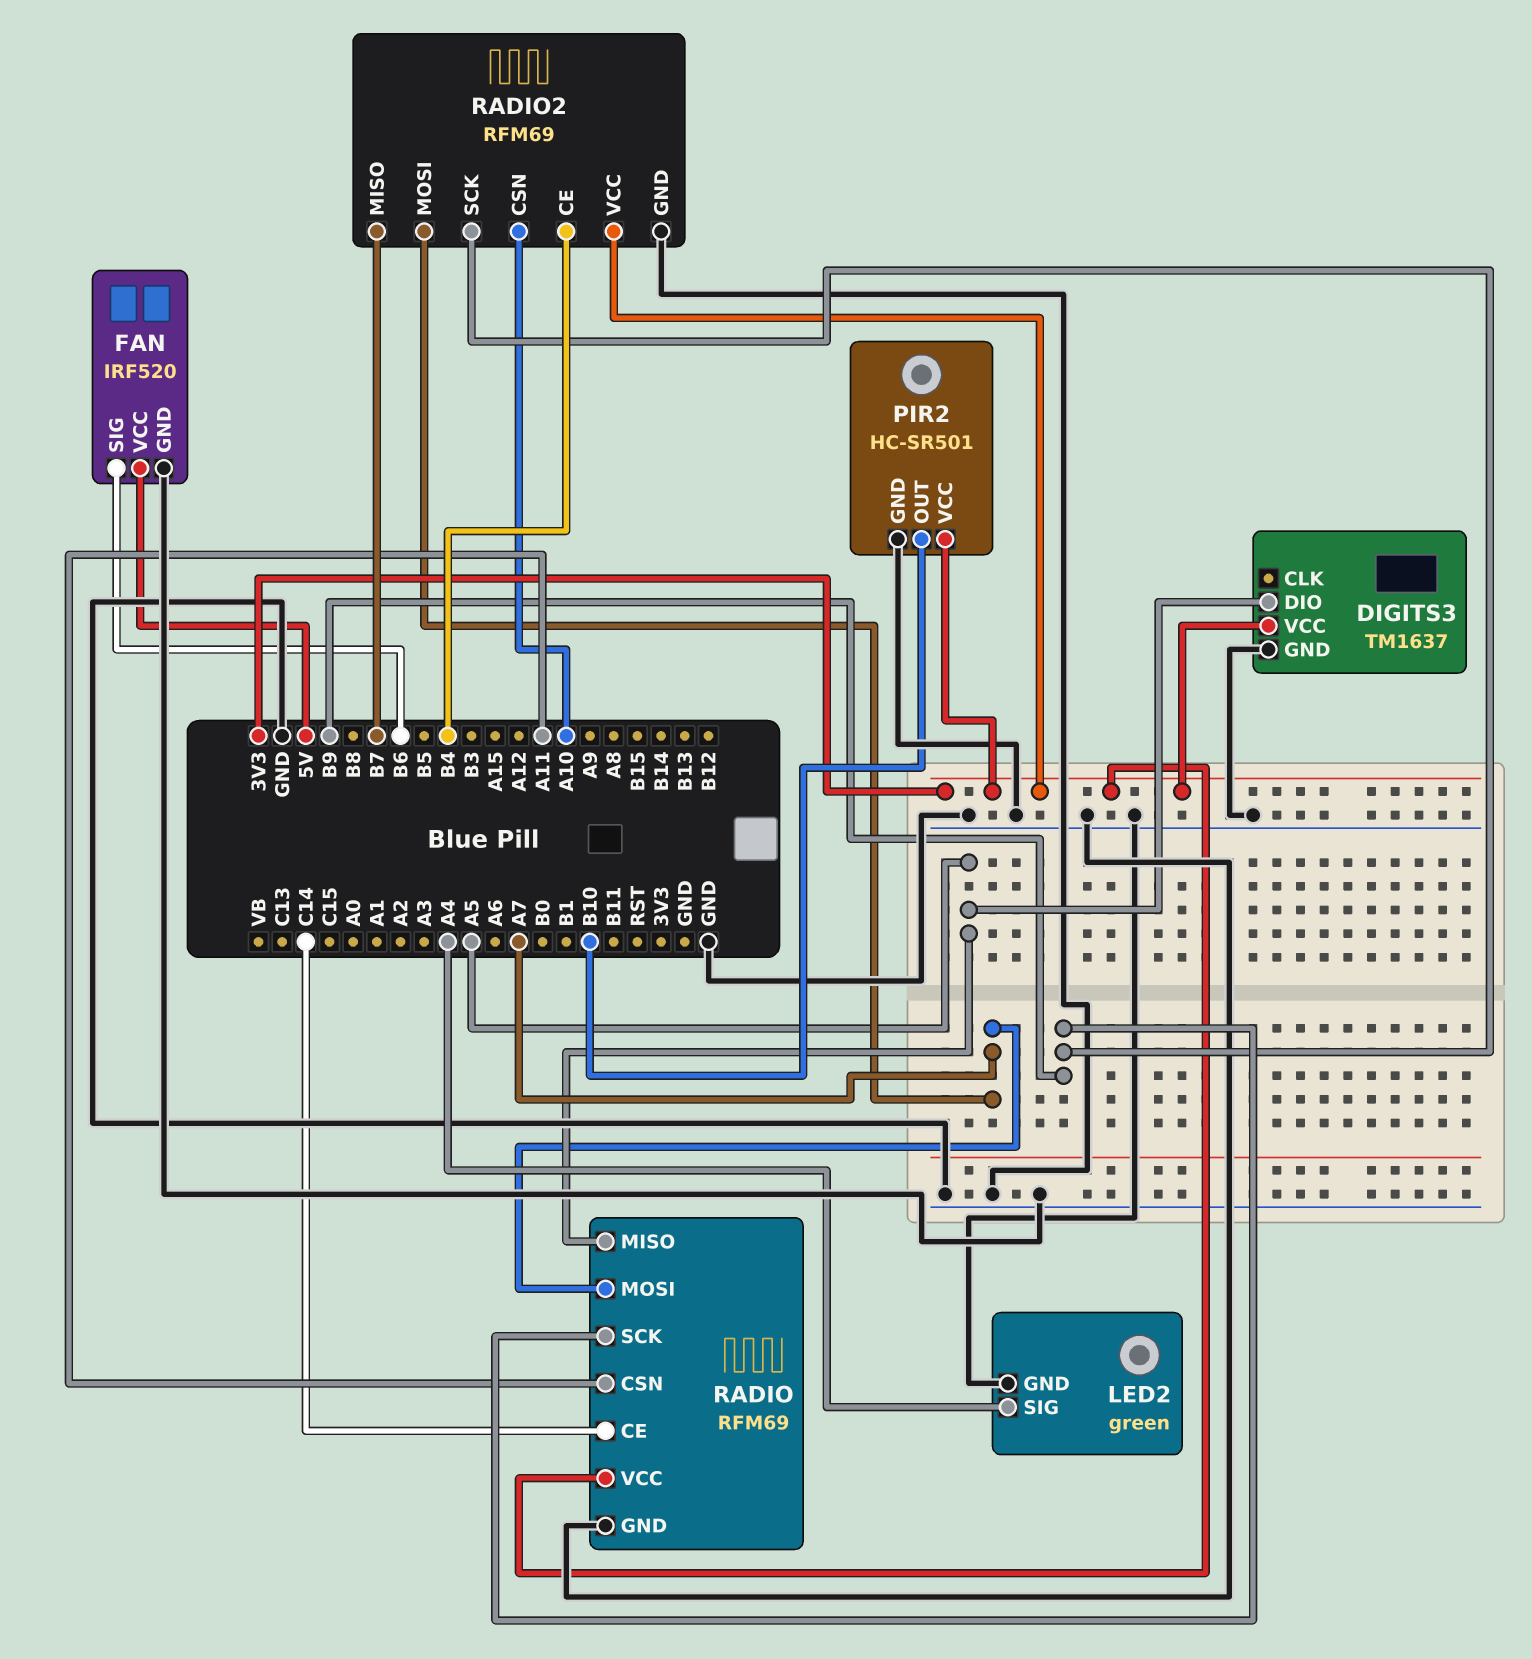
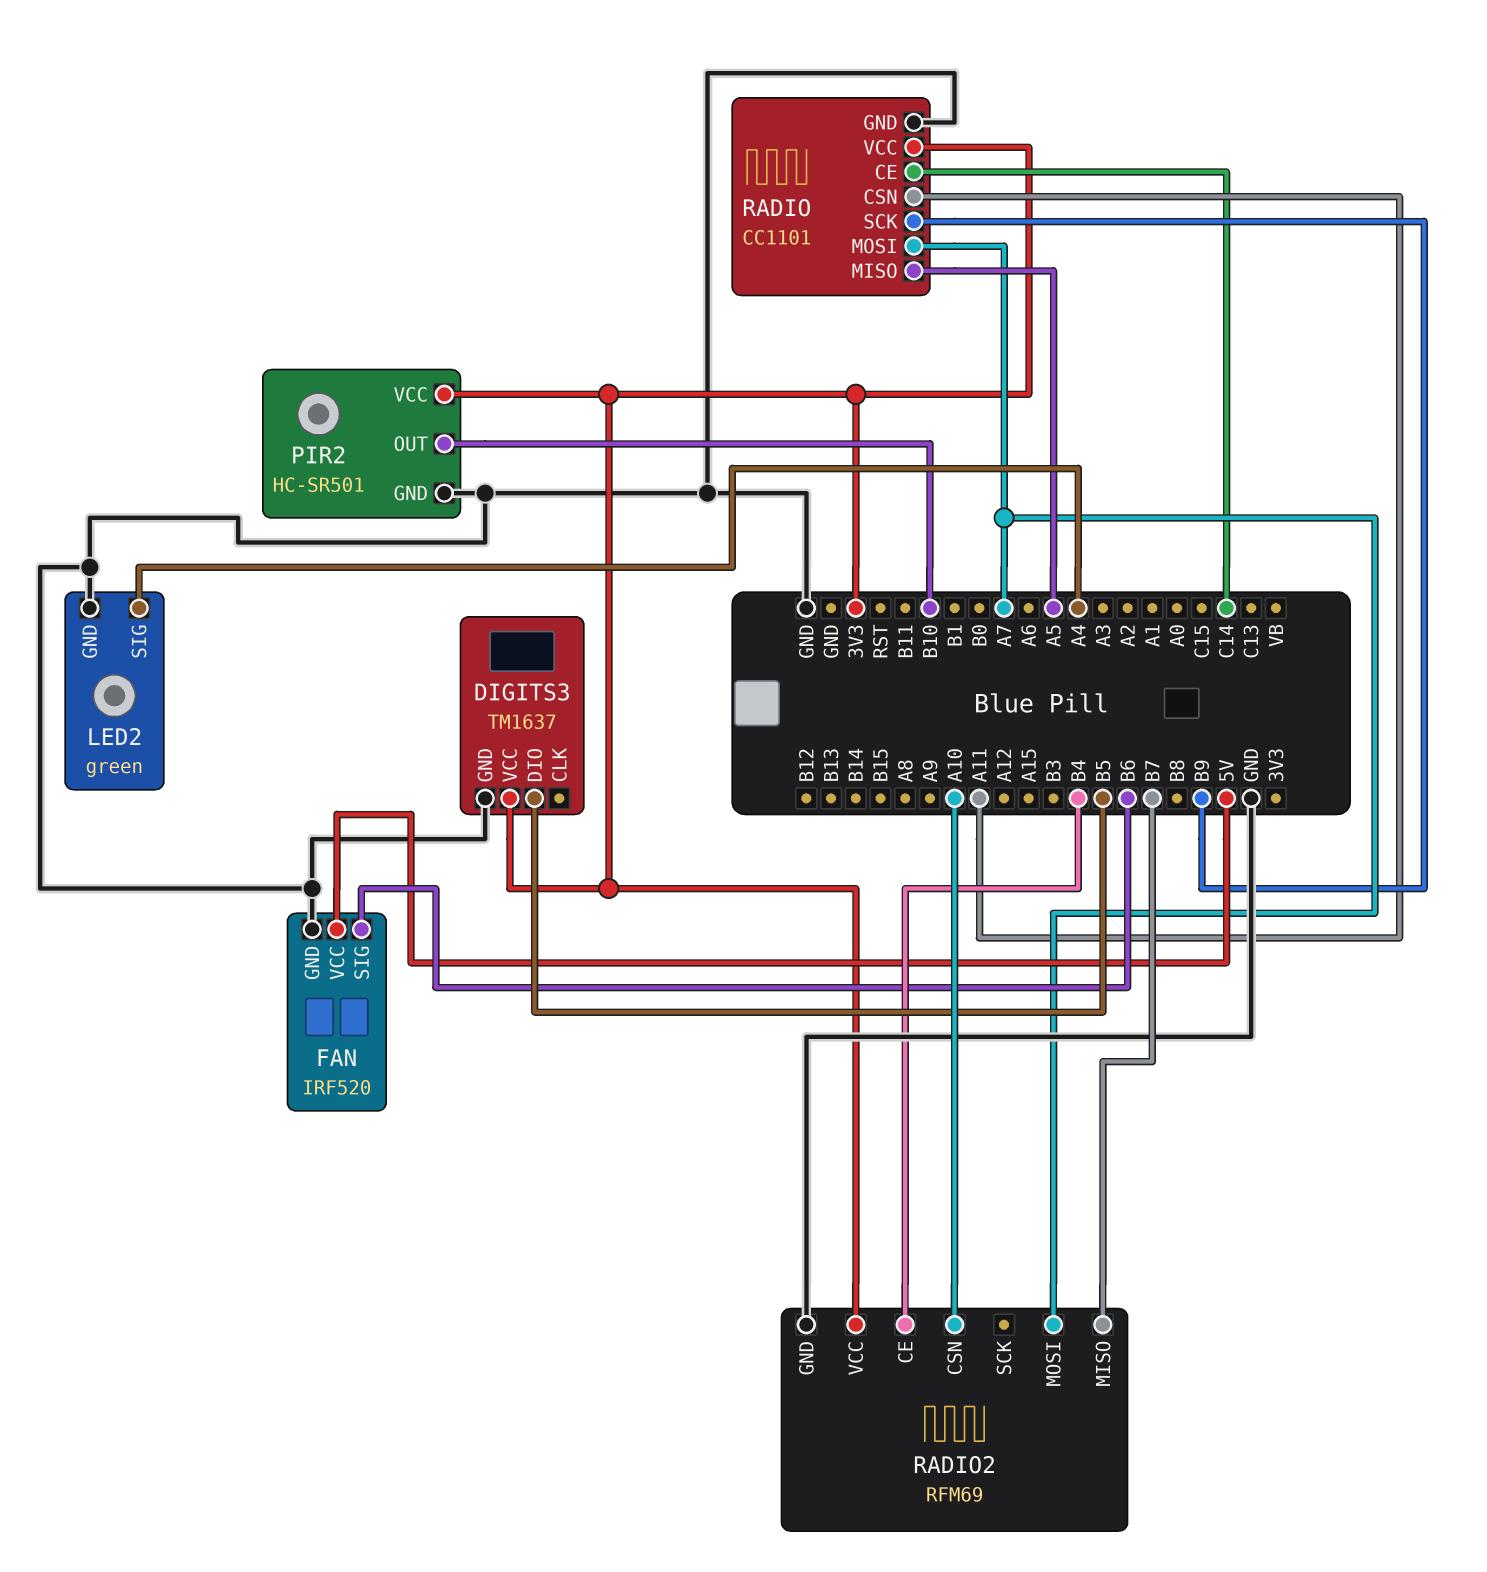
DIGITS3 pin DIO: A5 -> B5
RADIO: RFM69 -> CC1101
RADIO2 pin SCK: B9 -> none

